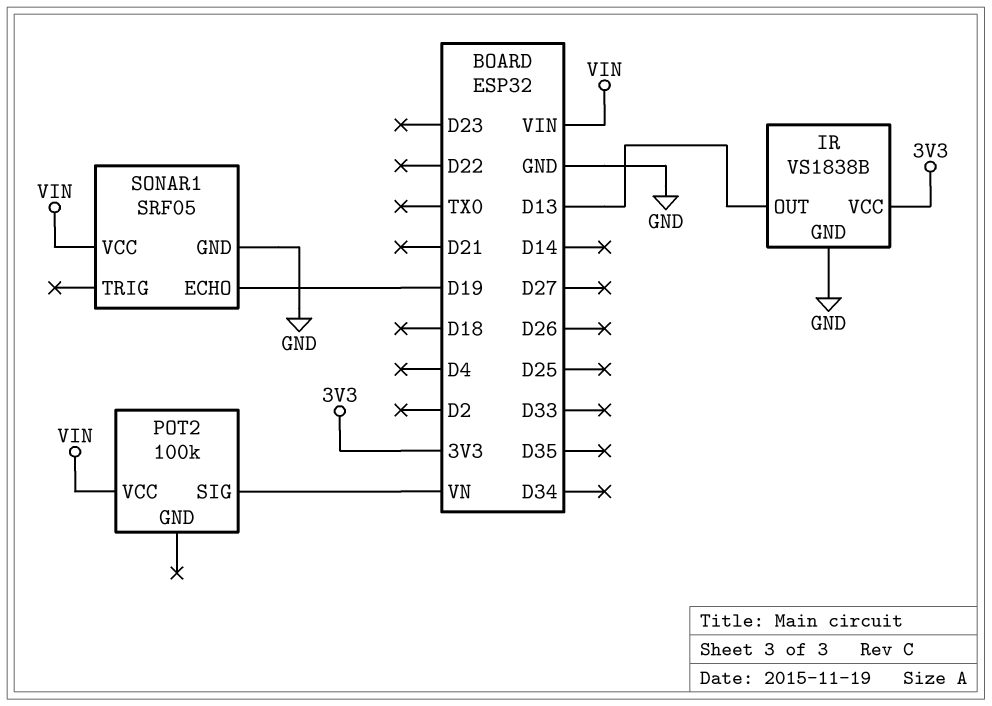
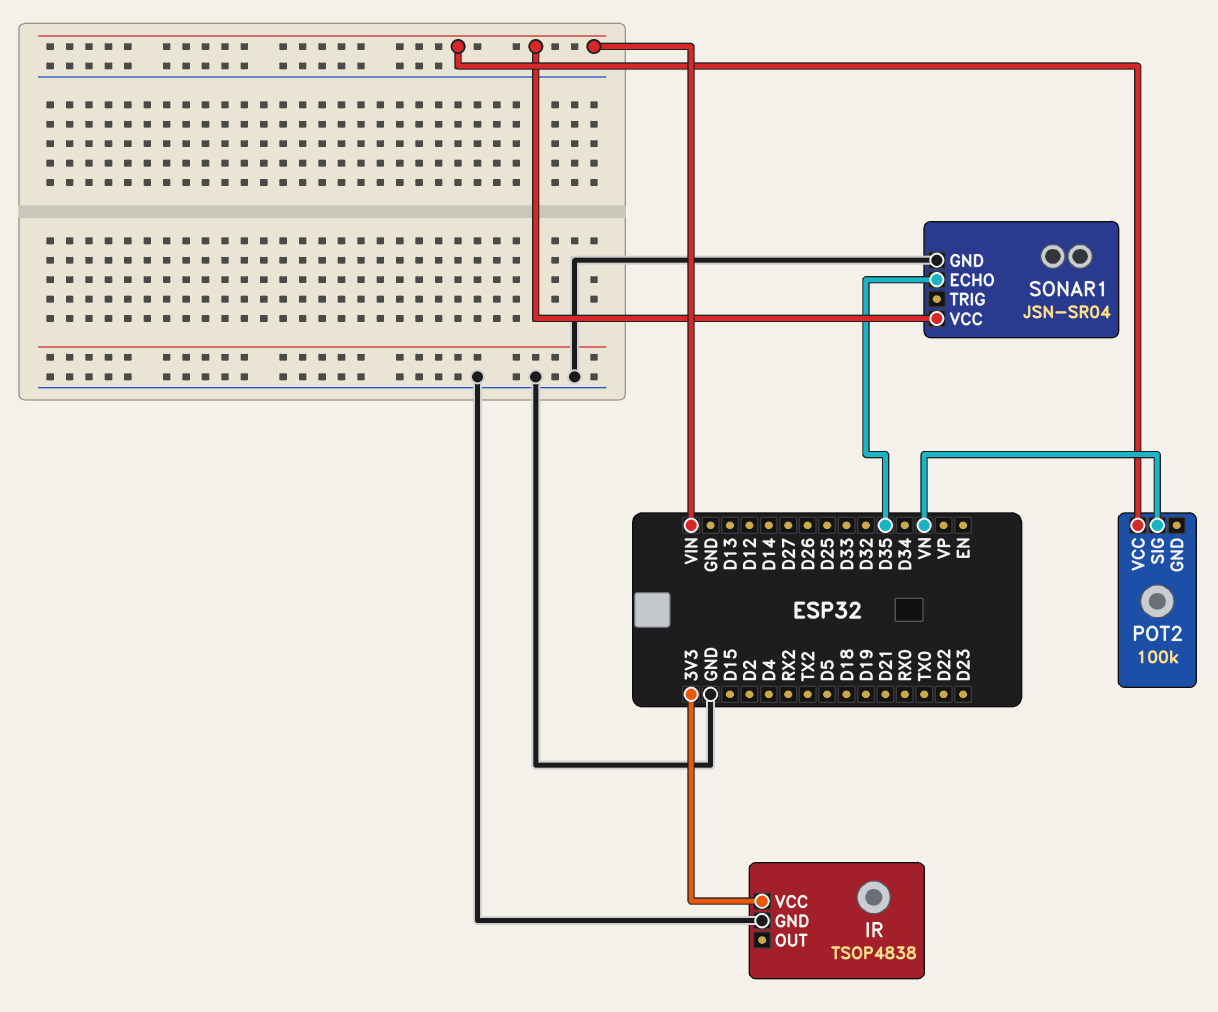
IR: VS1838B -> TSOP4838
IR pin OUT: D13 -> none
SONAR1: SRF05 -> JSN-SR04
SONAR1 pin ECHO: D19 -> D35

